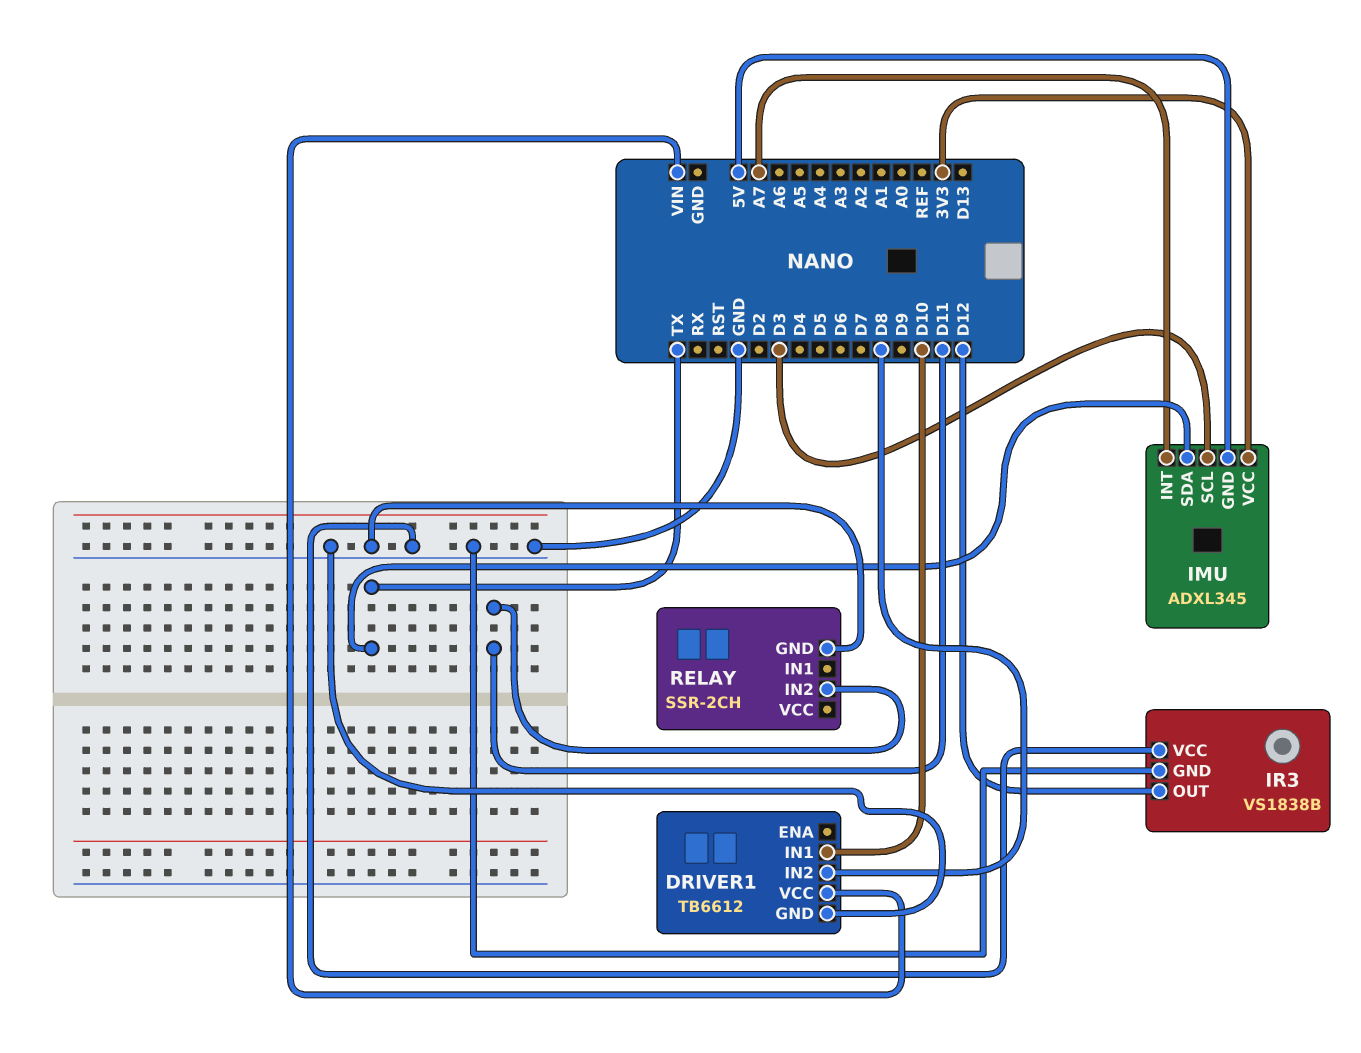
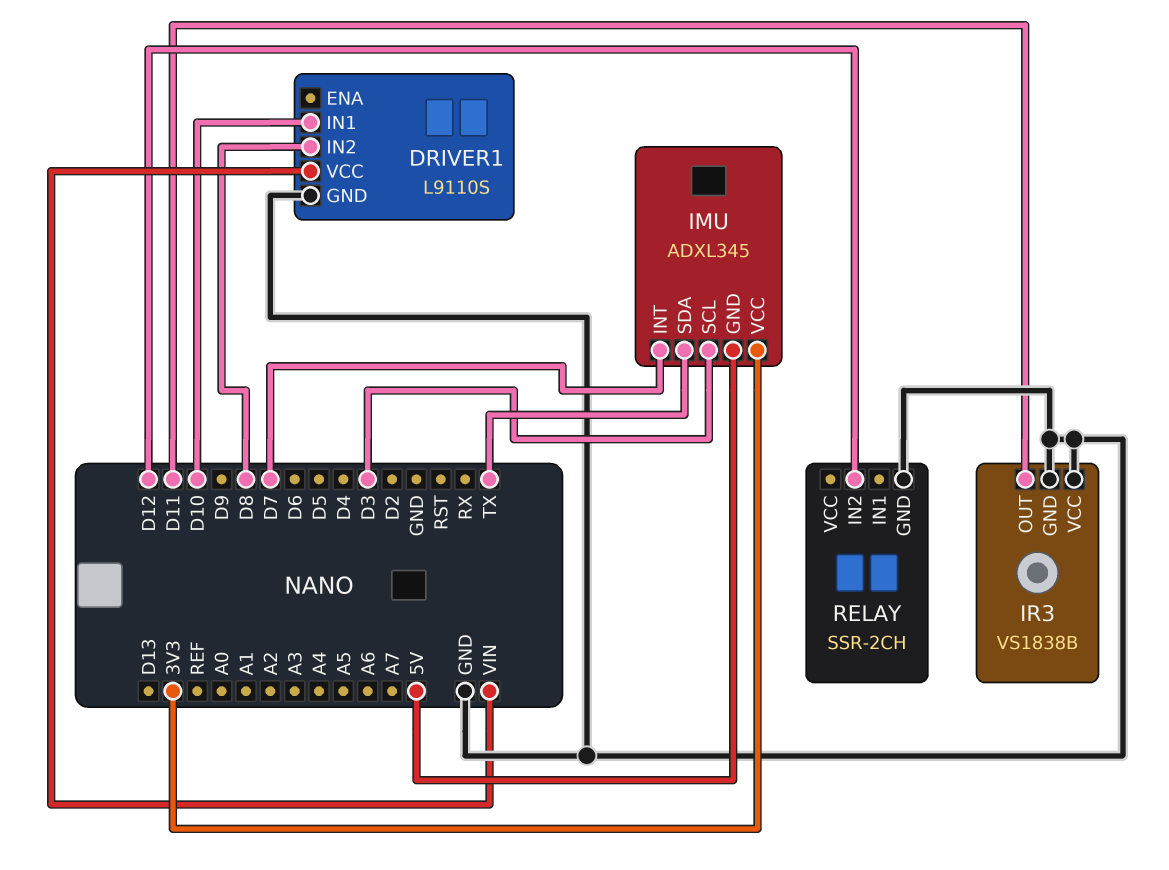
DRIVER1: TB6612 -> L9110S
IMU pin INT: A7 -> D7
IR3 pin OUT: D12 -> D11
RELAY pin IN2: D11 -> D12

